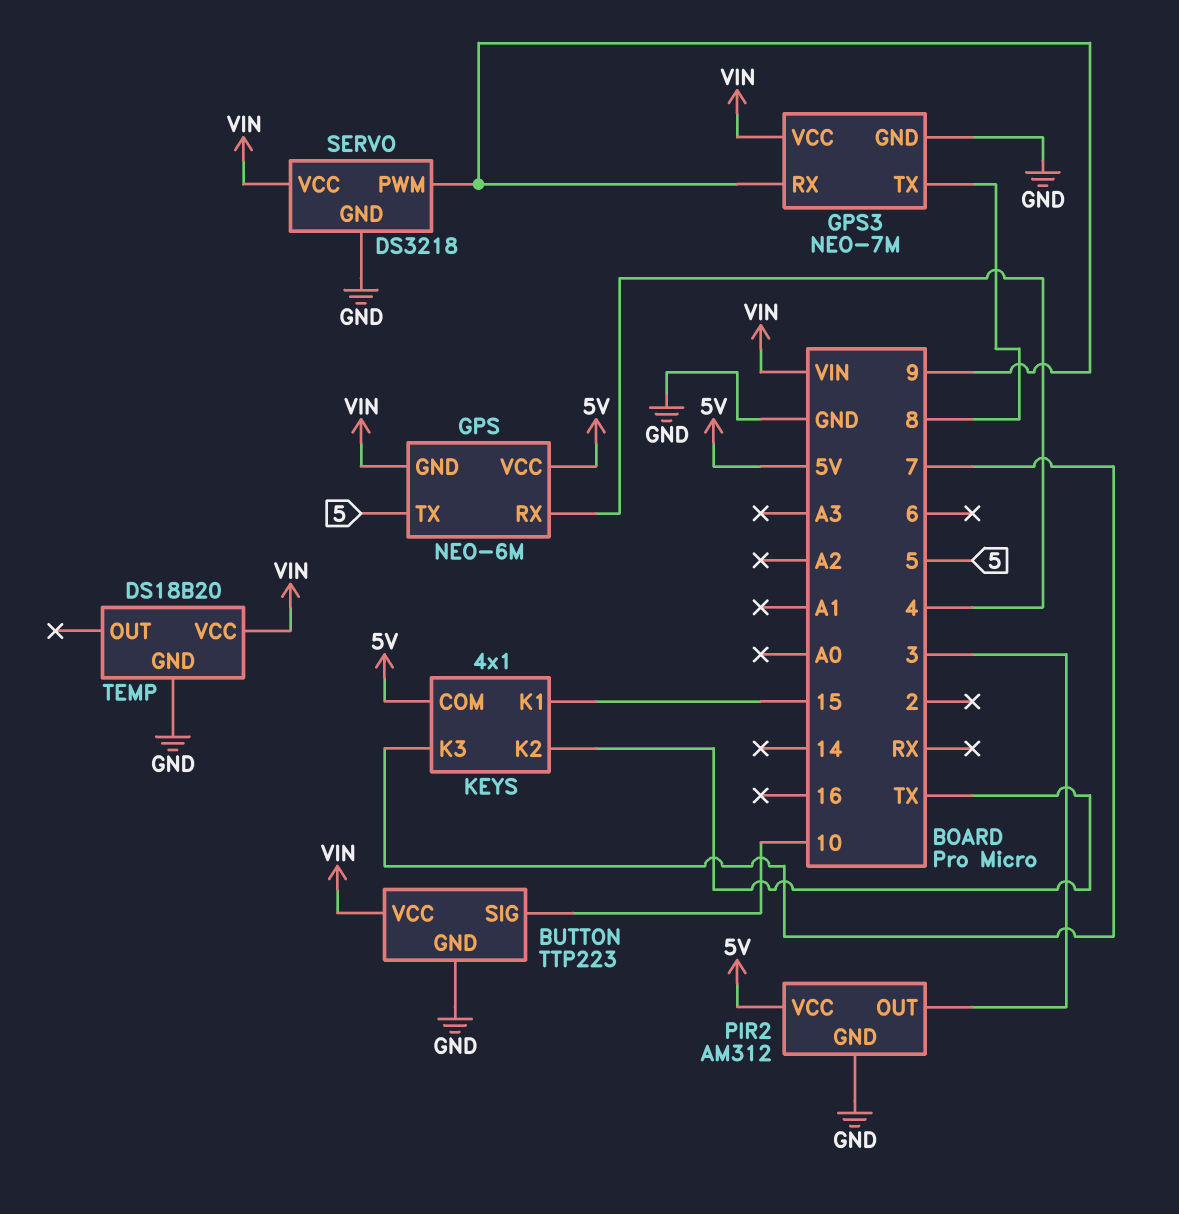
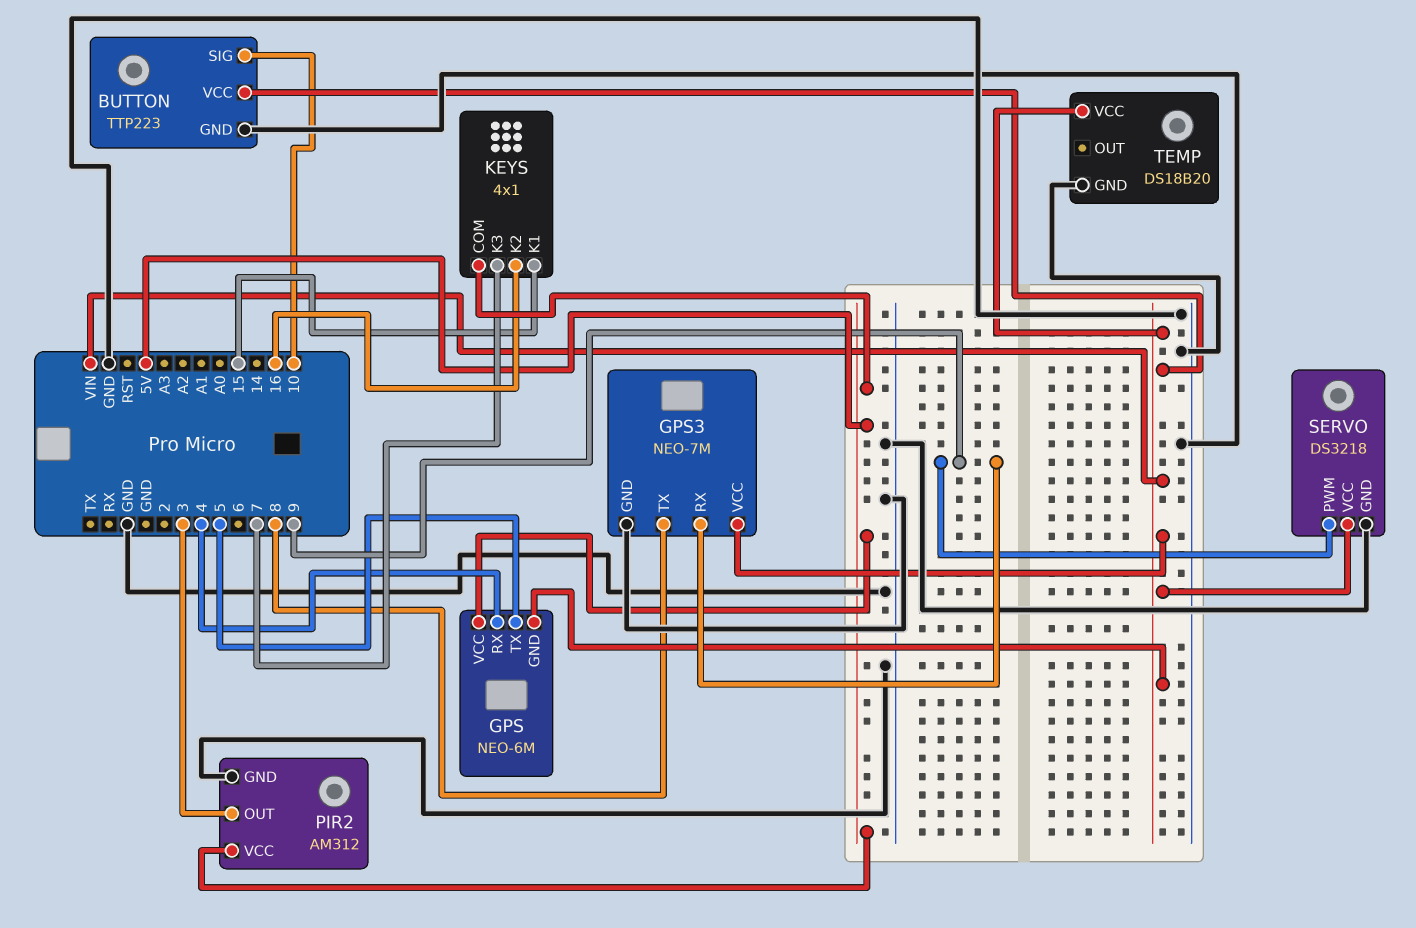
KEYS pin K2: TX -> 16

